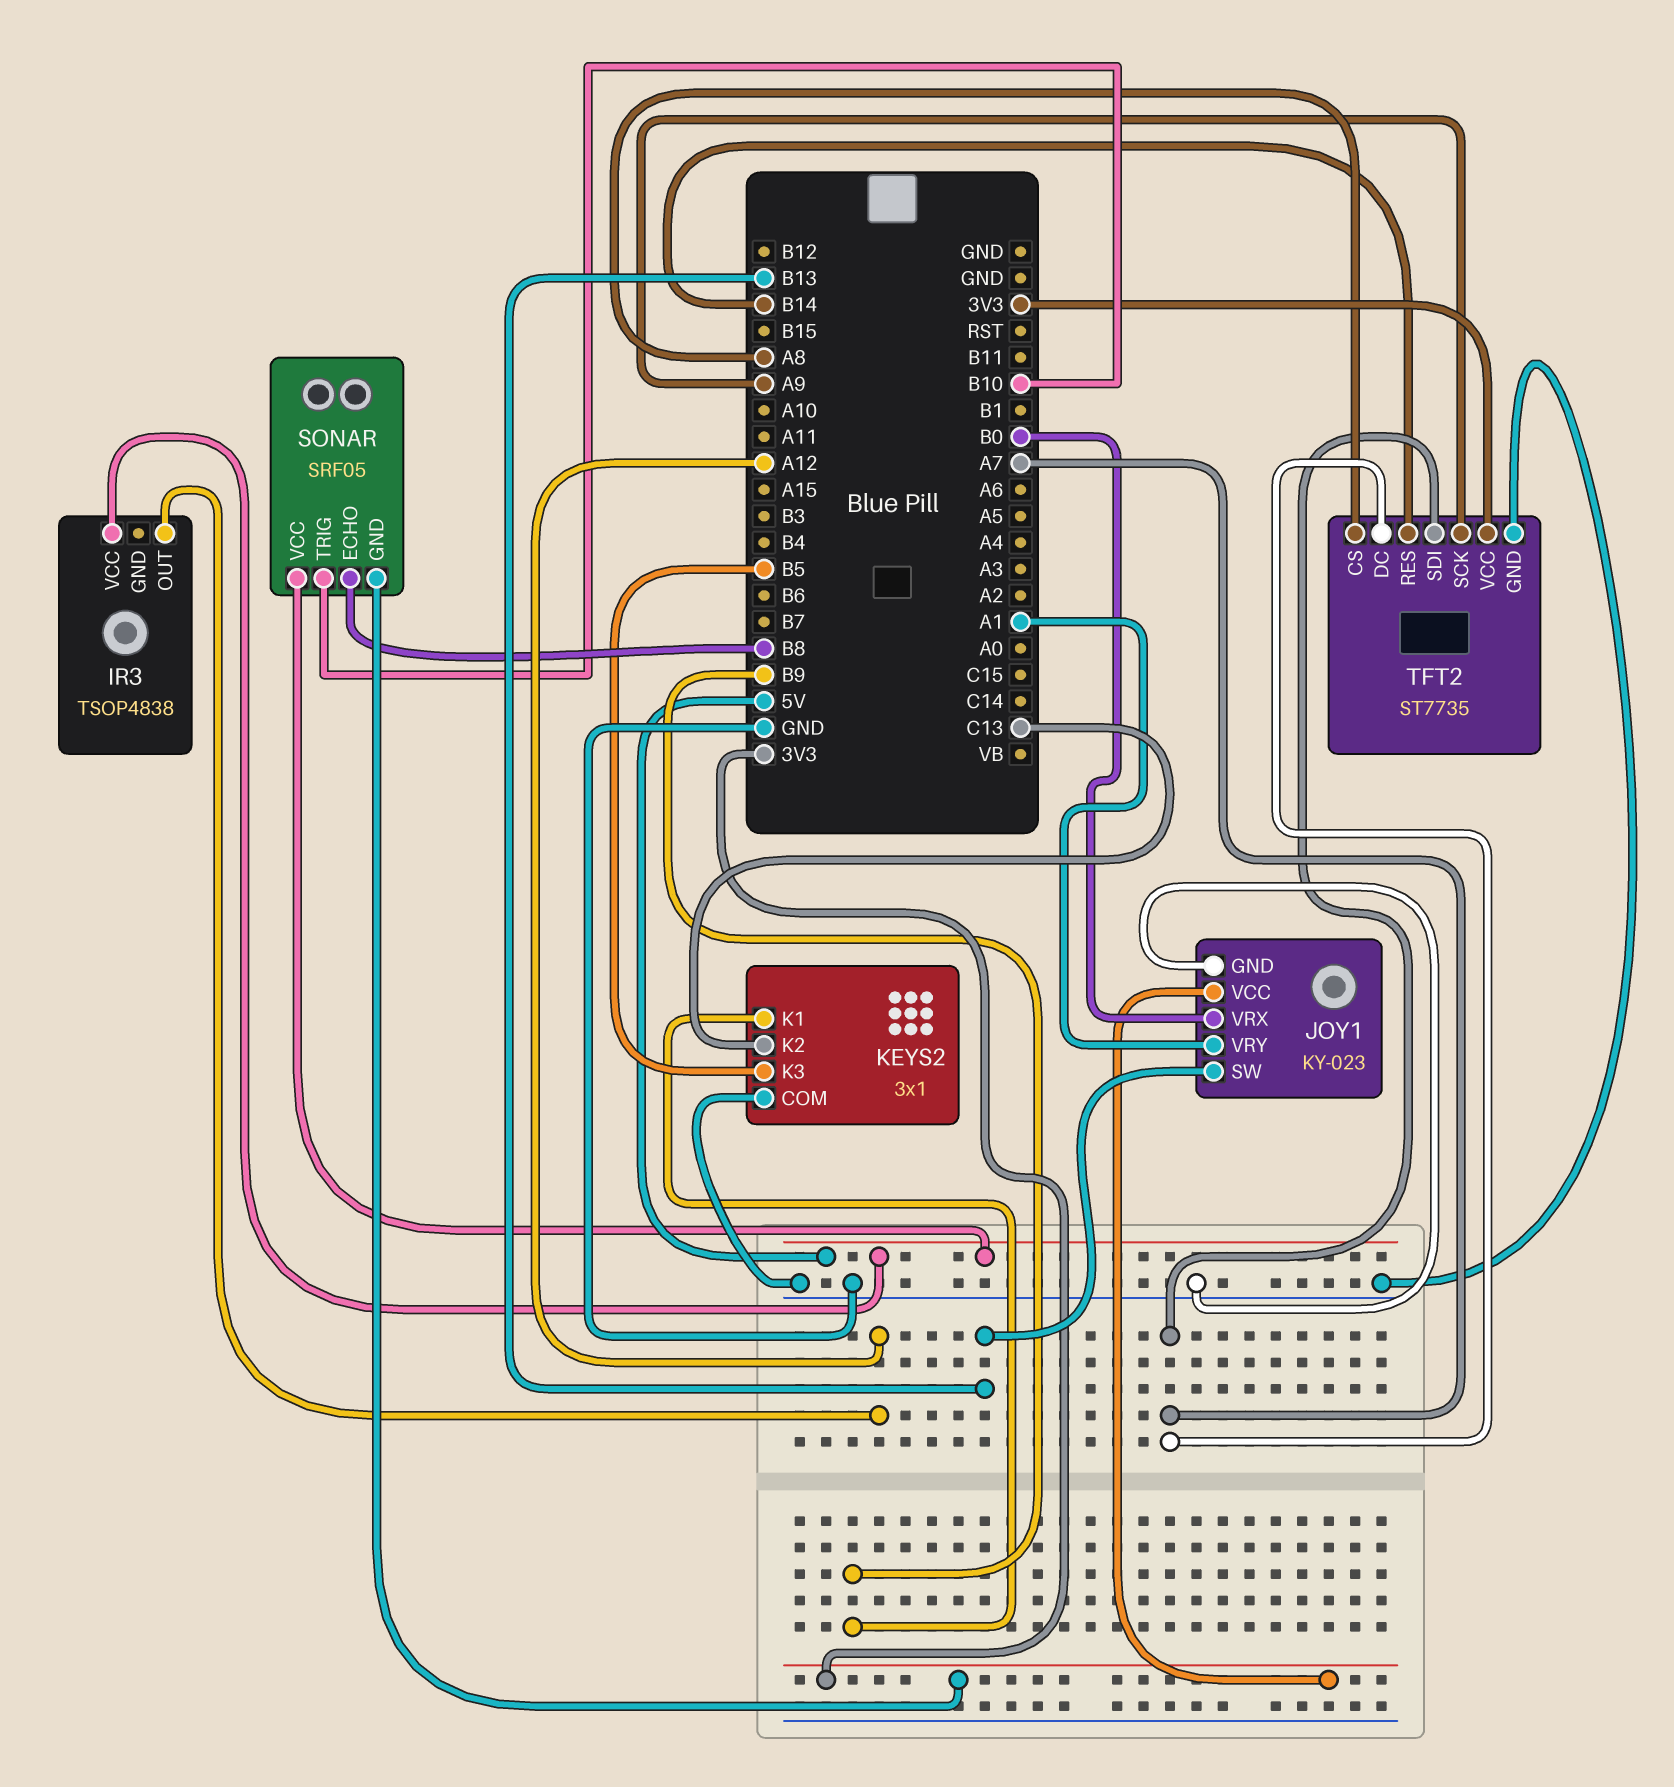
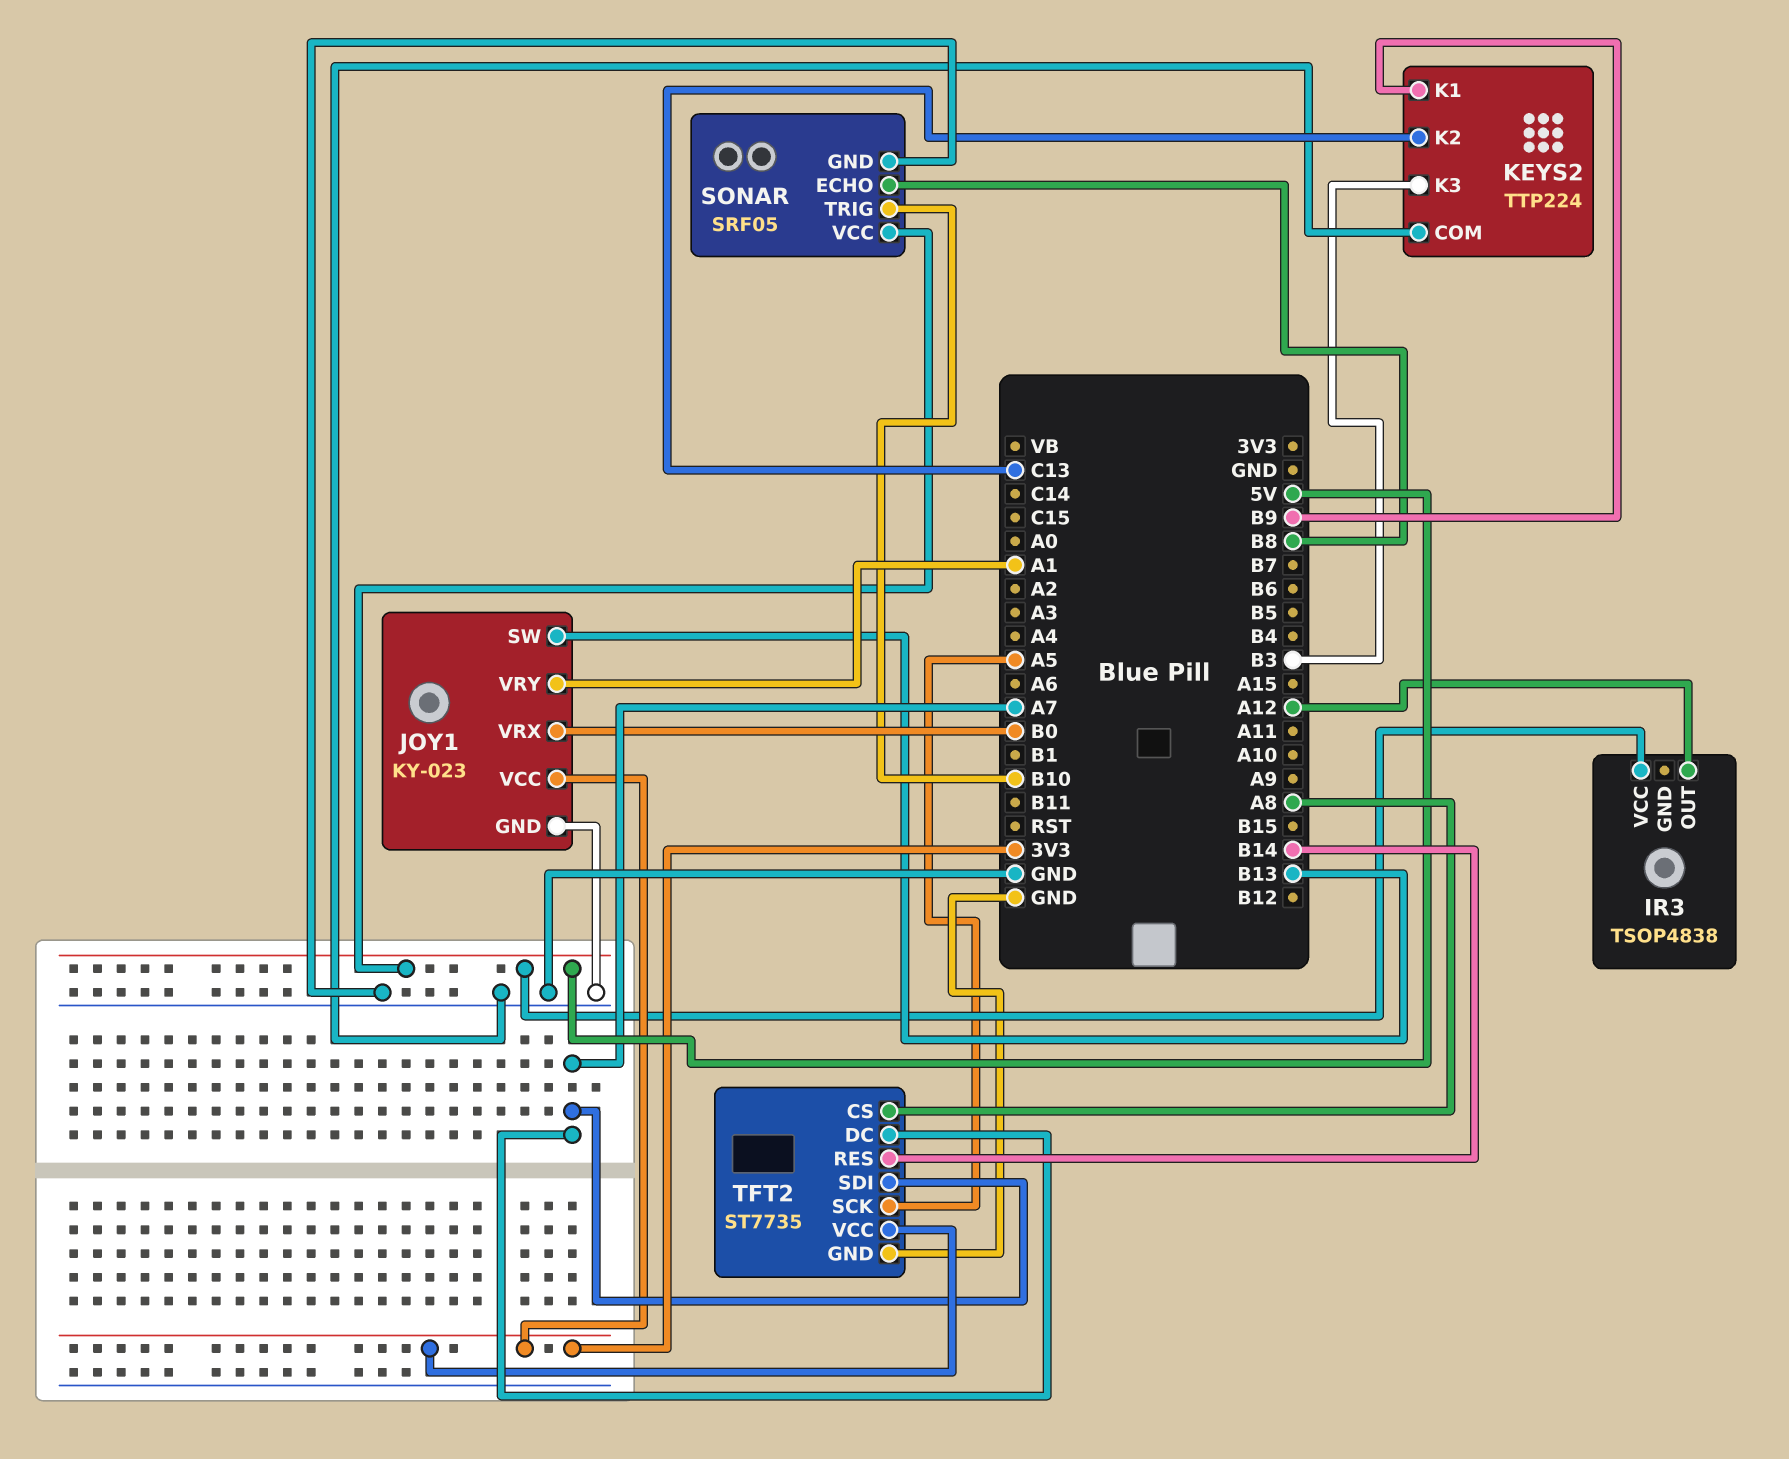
KEYS2: 3x1 -> TTP224
KEYS2 pin K3: B5 -> B3
SONAR pin GND: 3V3 -> GND
TFT2 pin SCK: A9 -> A5

